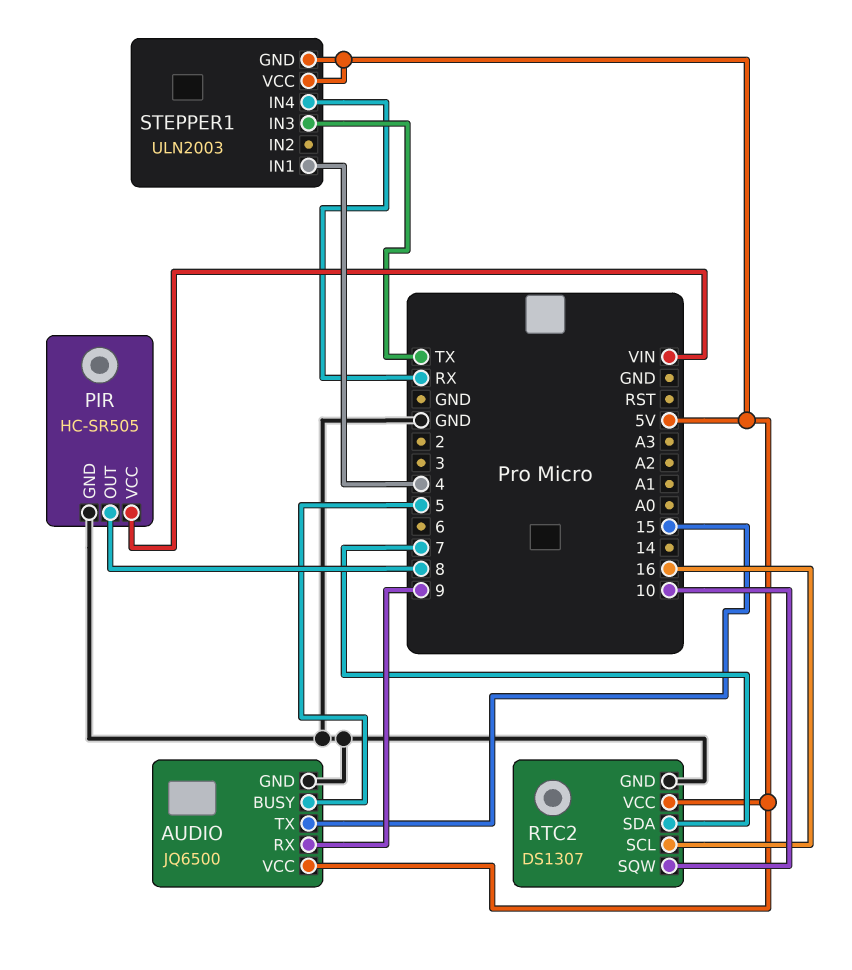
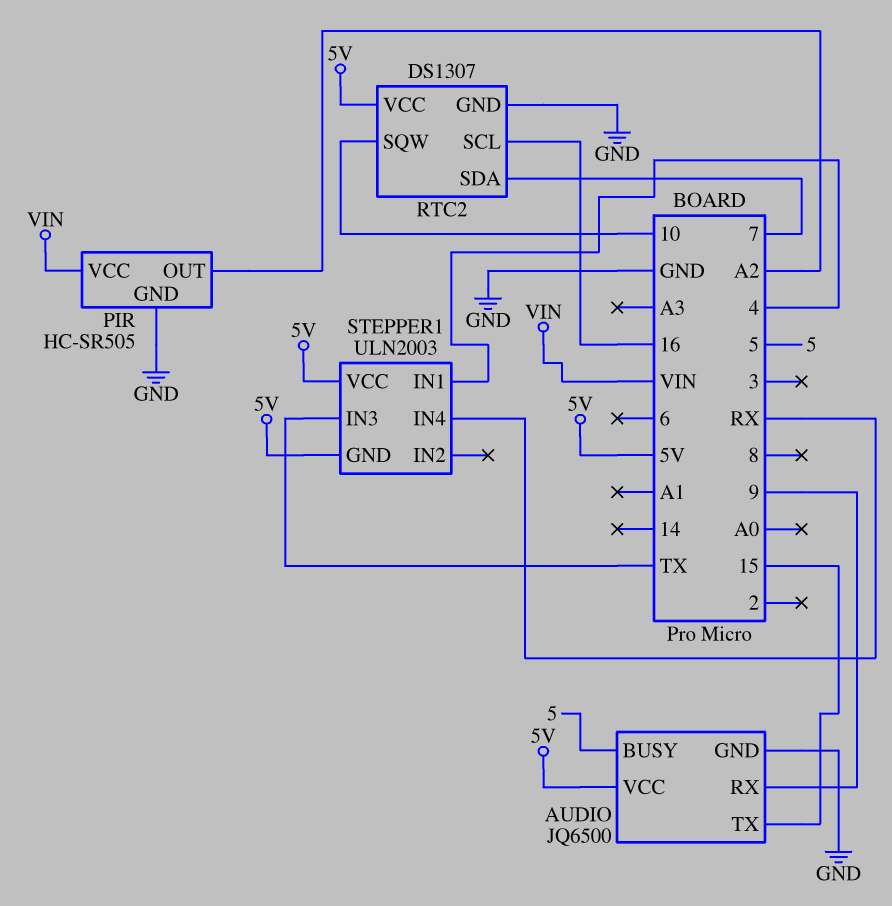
PIR pin OUT: 8 -> A2

